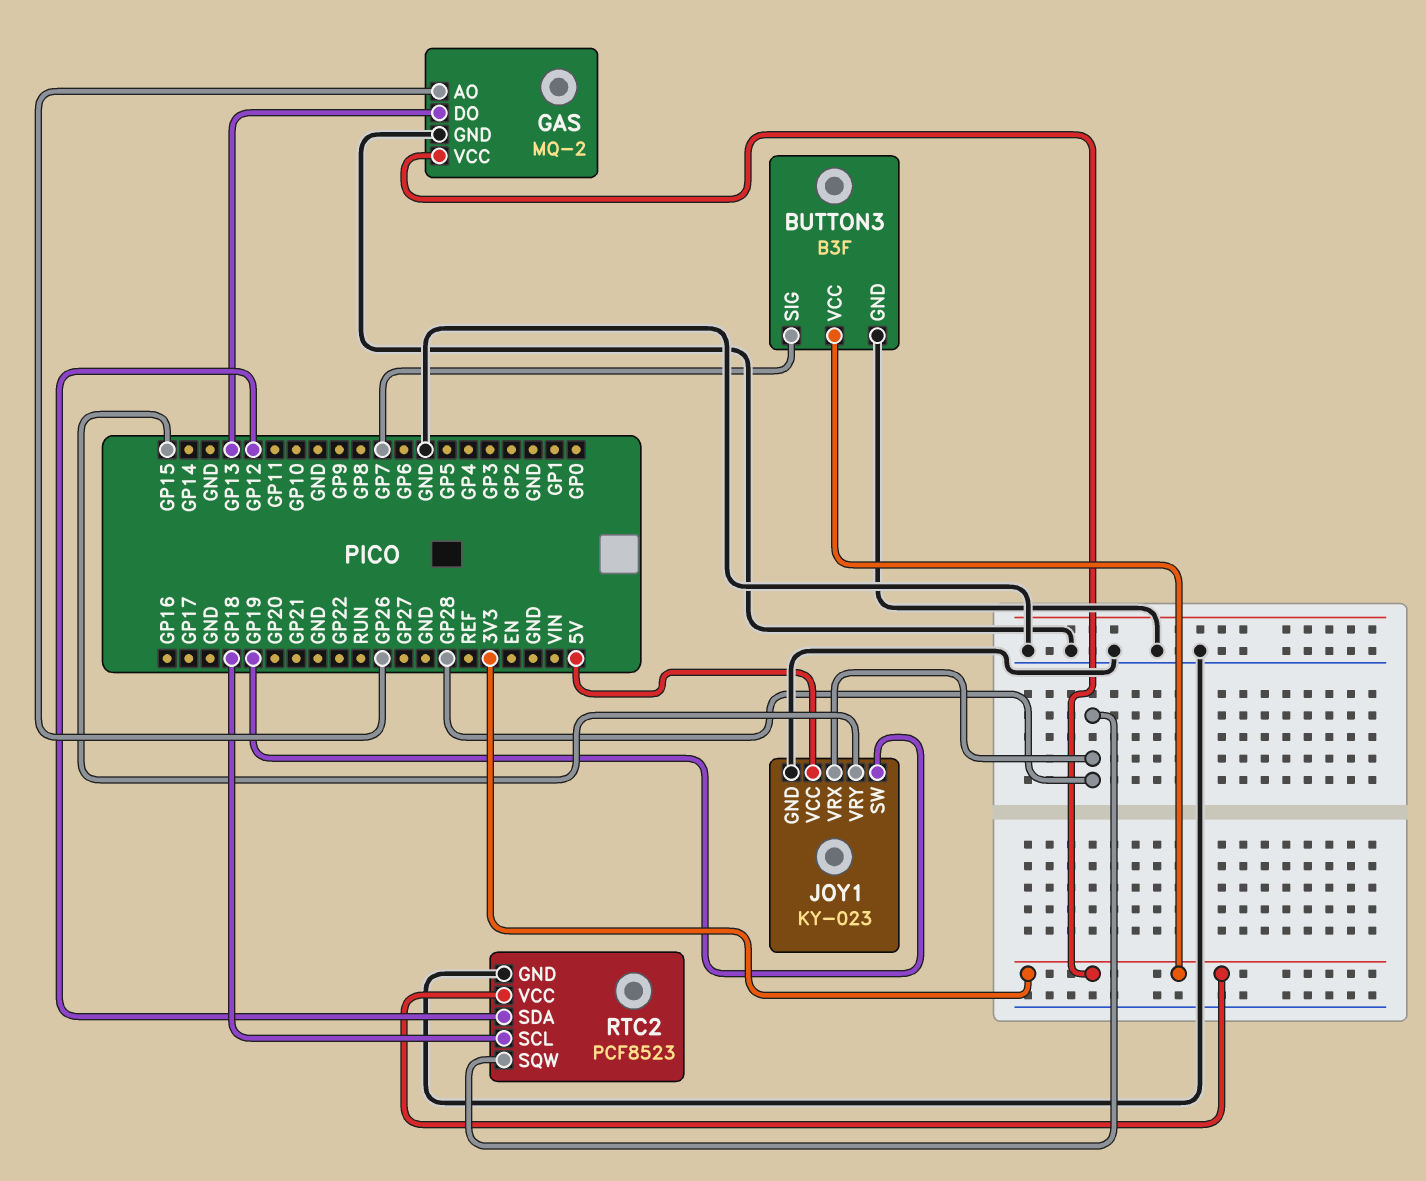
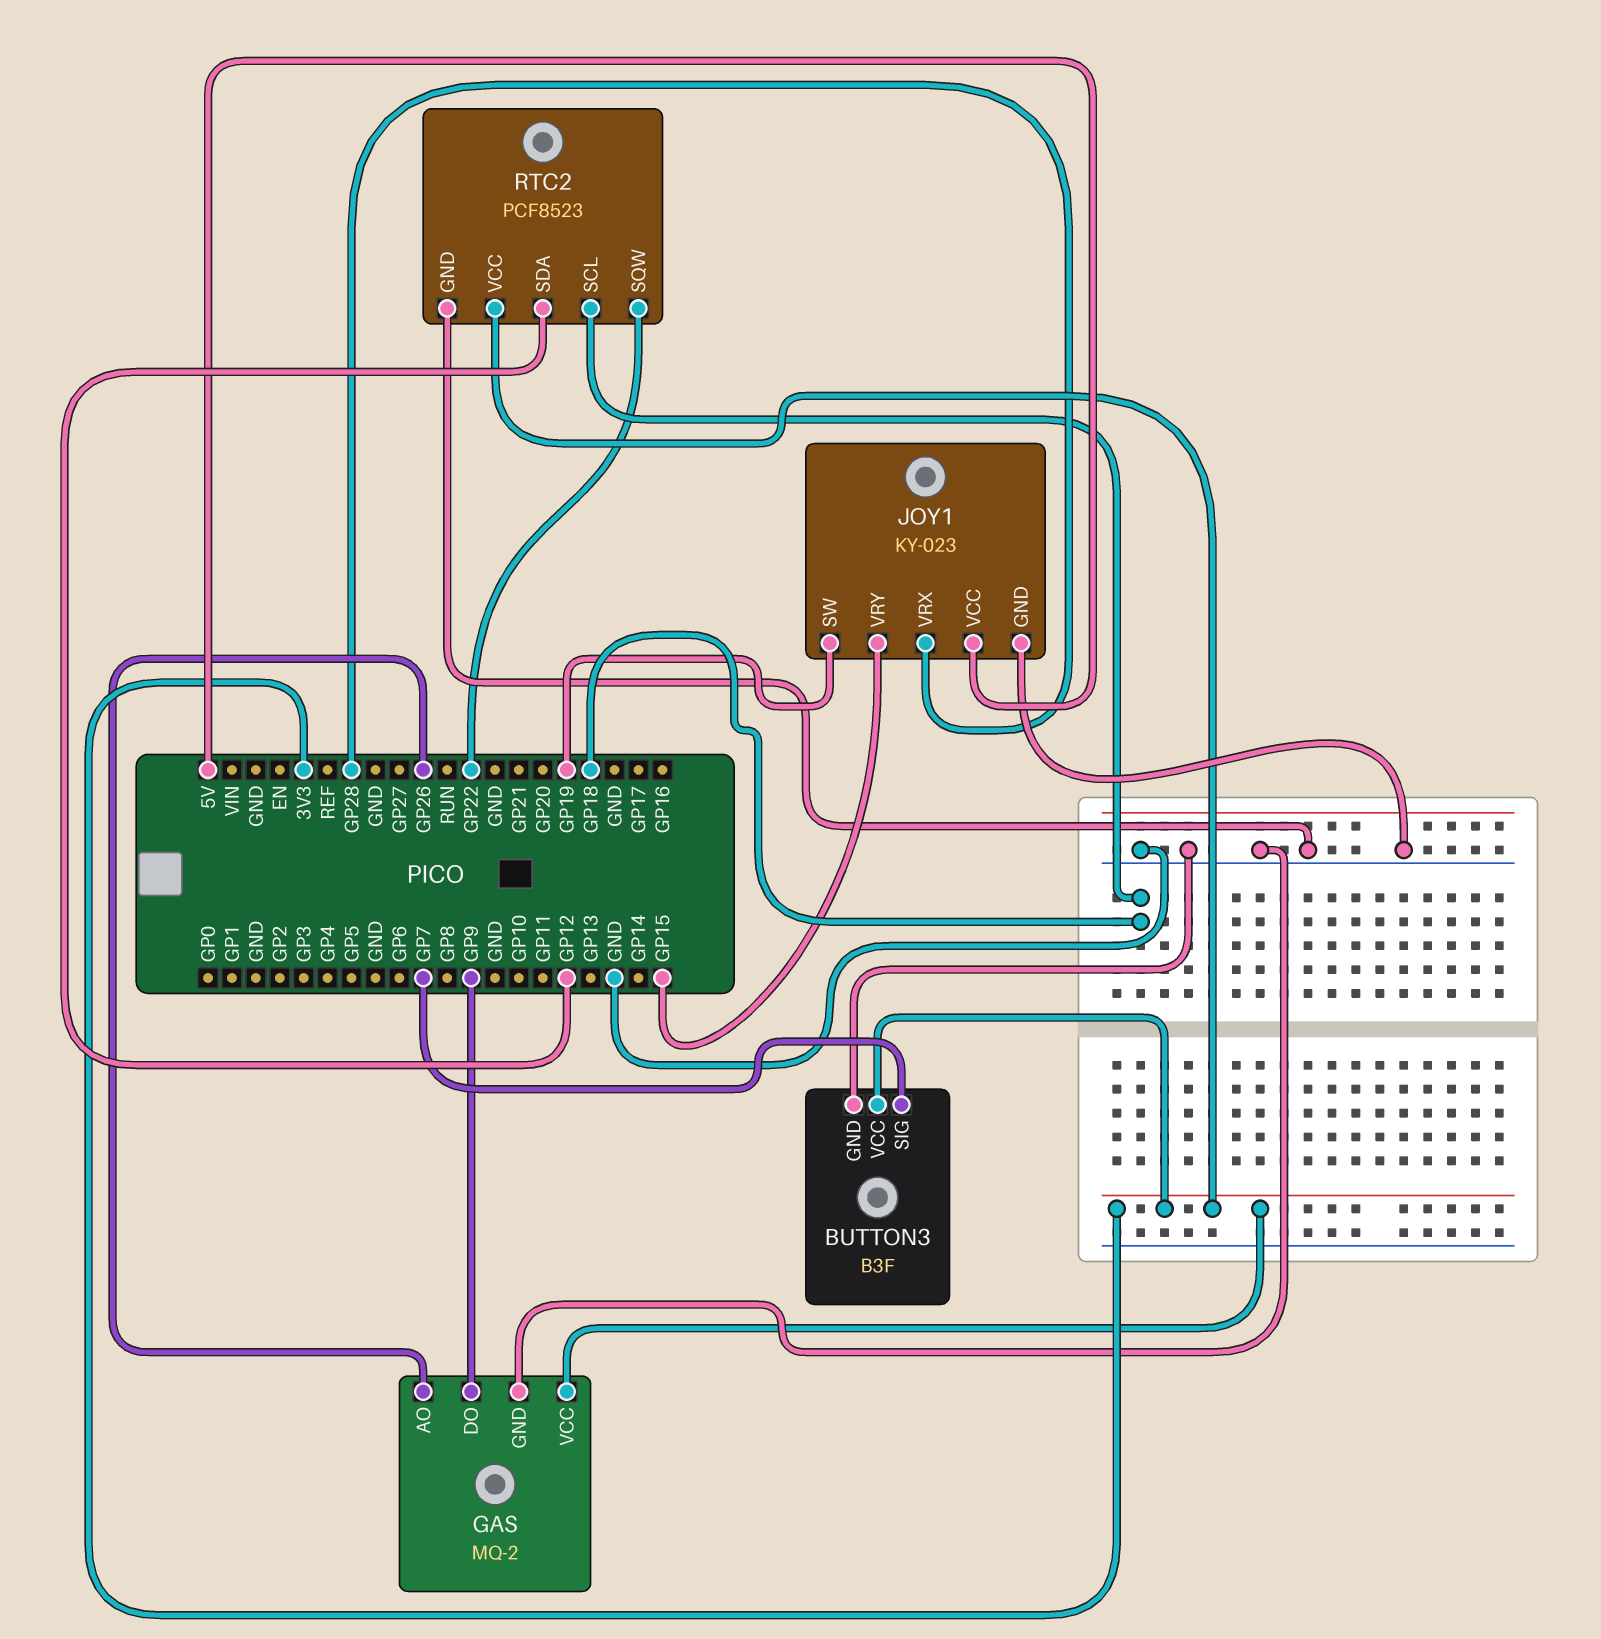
GAS pin DO: GP13 -> GP9
RTC2 pin SQW: GP28 -> GP22

